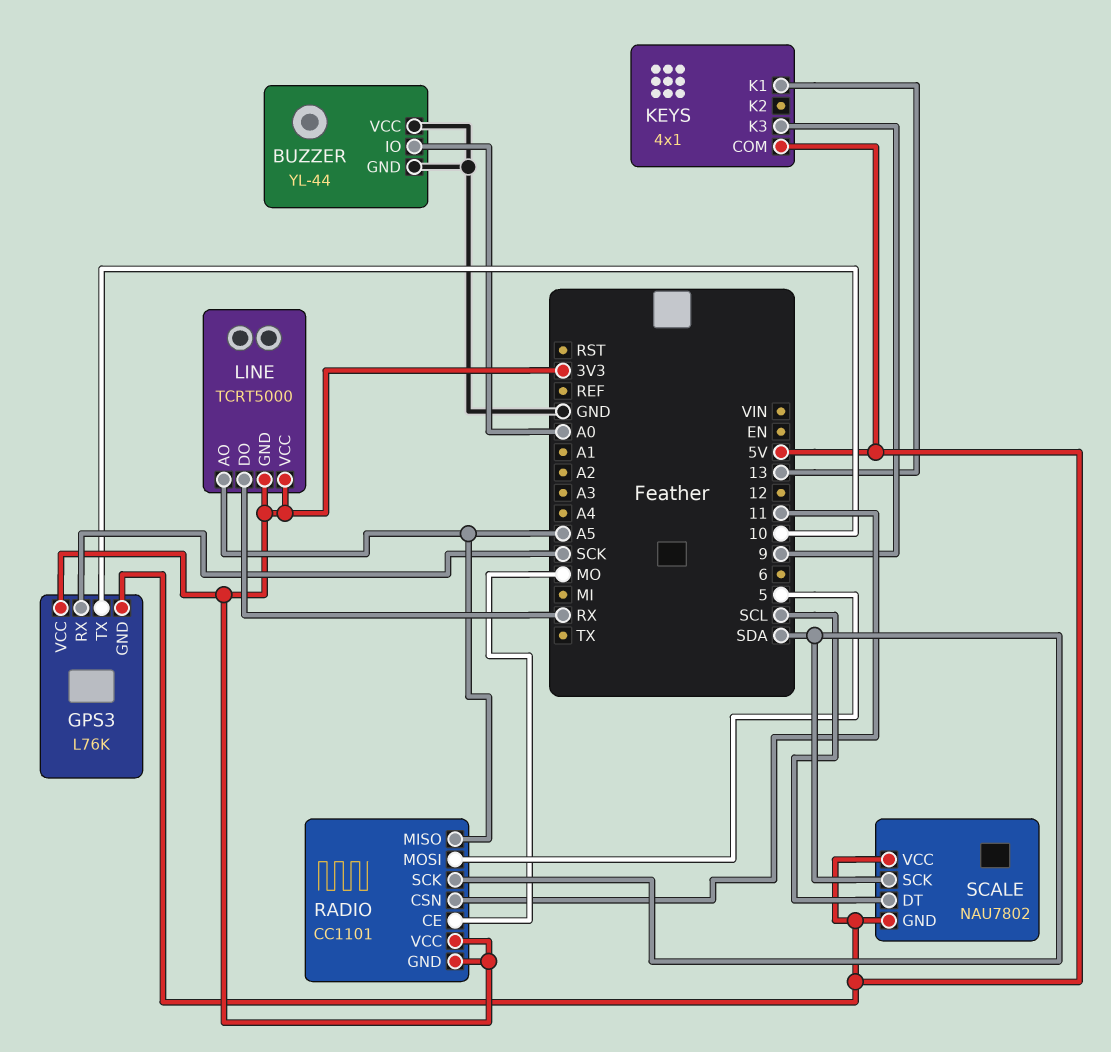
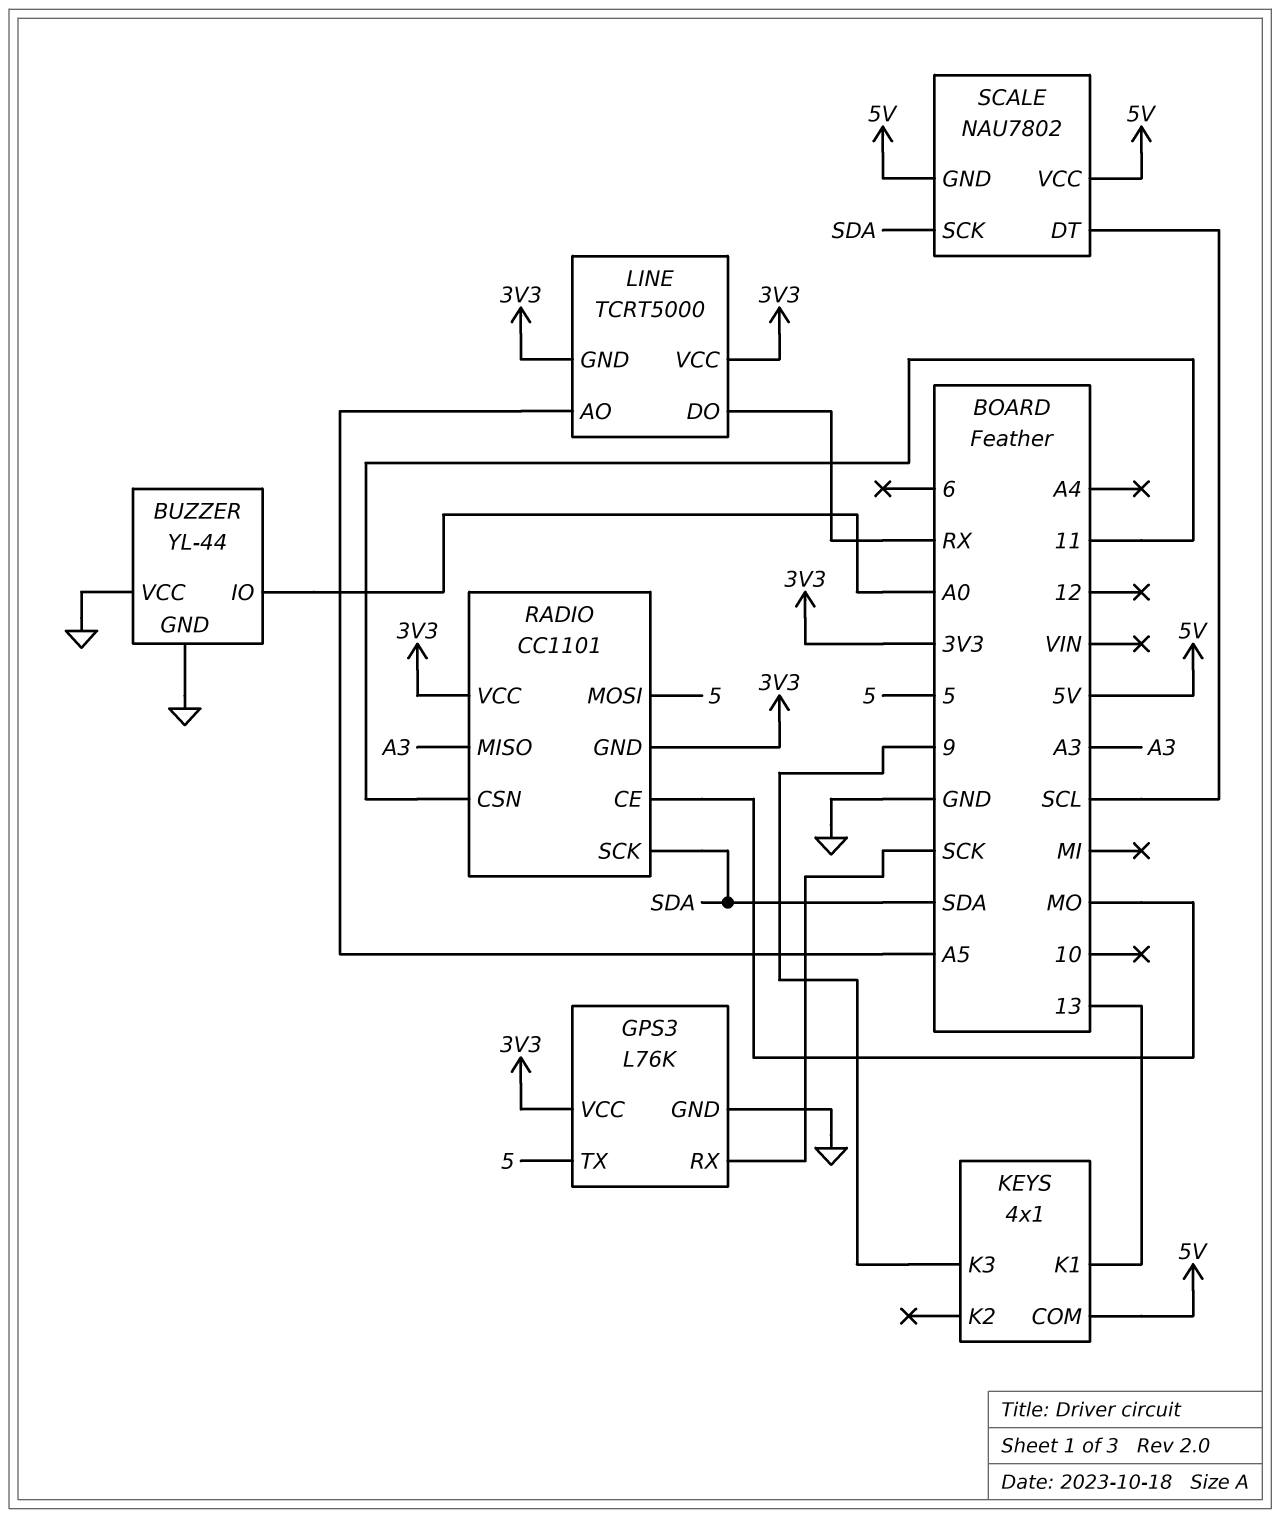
GPS3 pin GND: 5V -> GND
GPS3 pin TX: 10 -> 5
RADIO pin MISO: A5 -> A3

